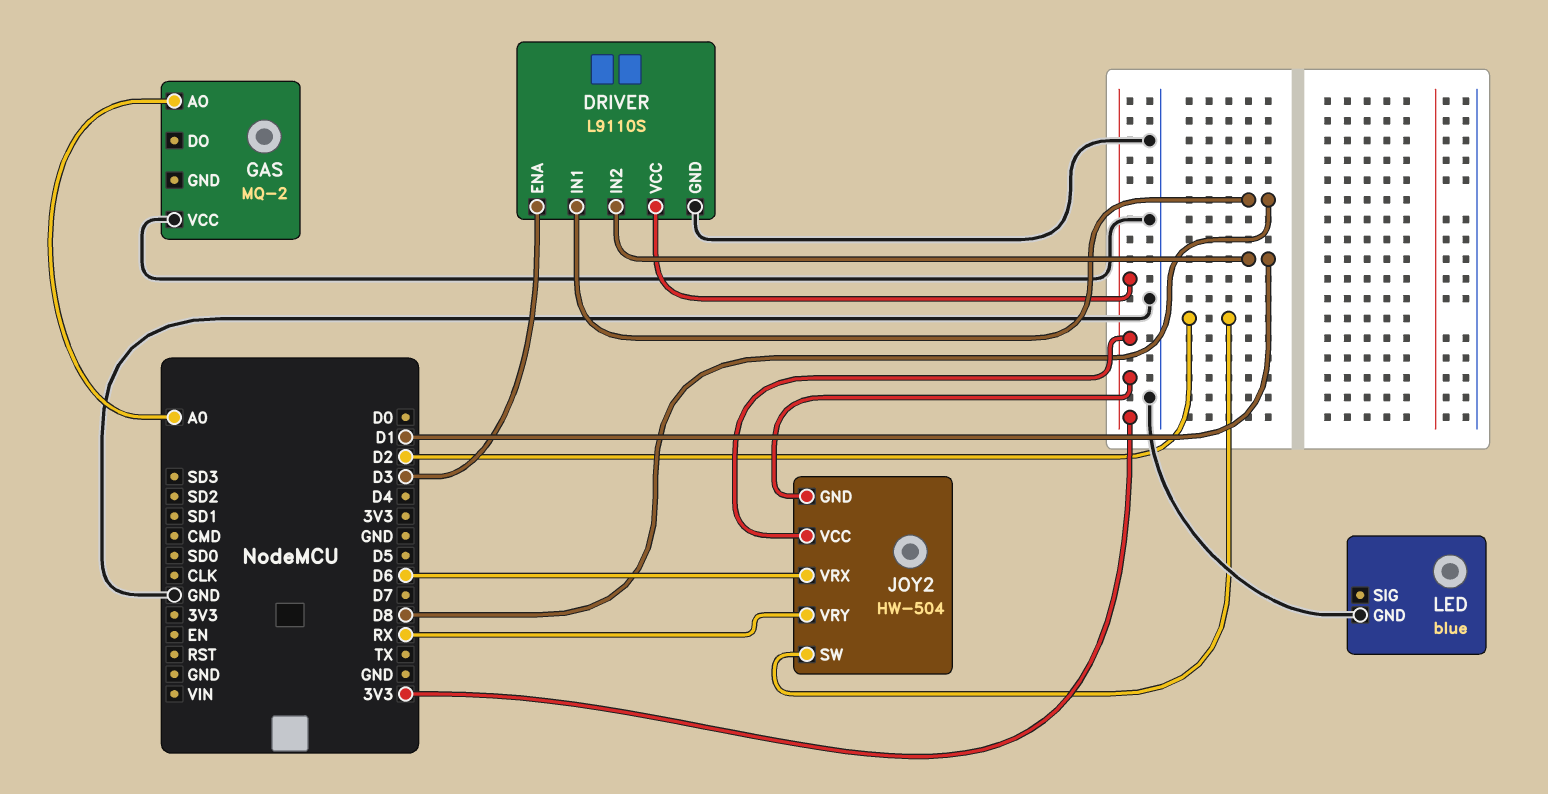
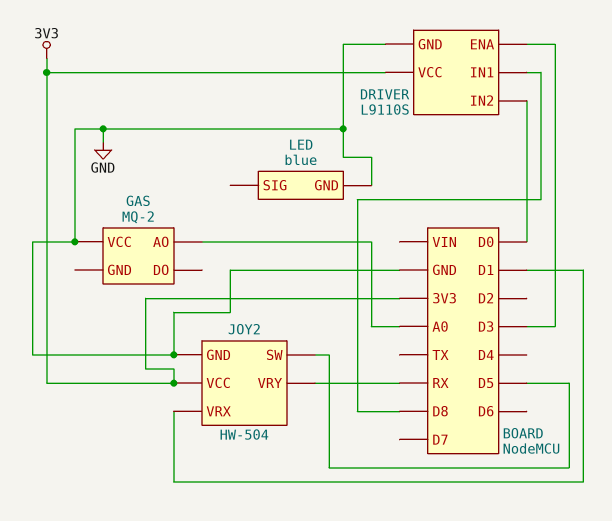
DRIVER pin IN2: D1 -> D0
JOY2 pin GND: 3V3 -> GND
JOY2 pin SW: D2 -> D5
JOY2 pin VRX: D6 -> D1

